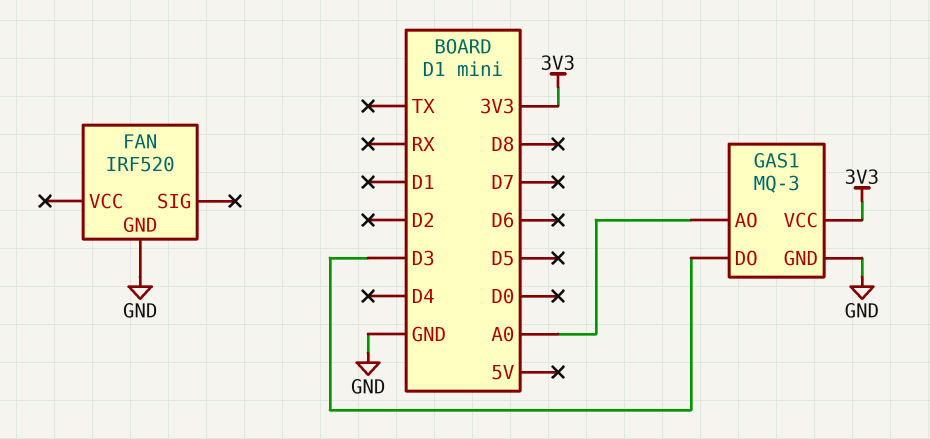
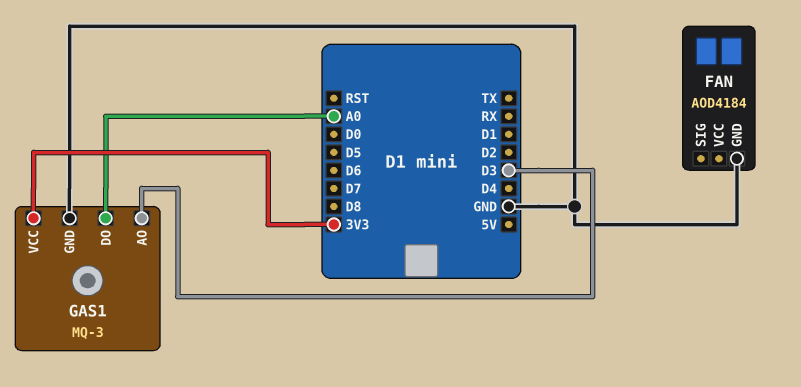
FAN: IRF520 -> AOD4184
GAS1 pin AO: A0 -> D3
GAS1 pin DO: D3 -> A0

